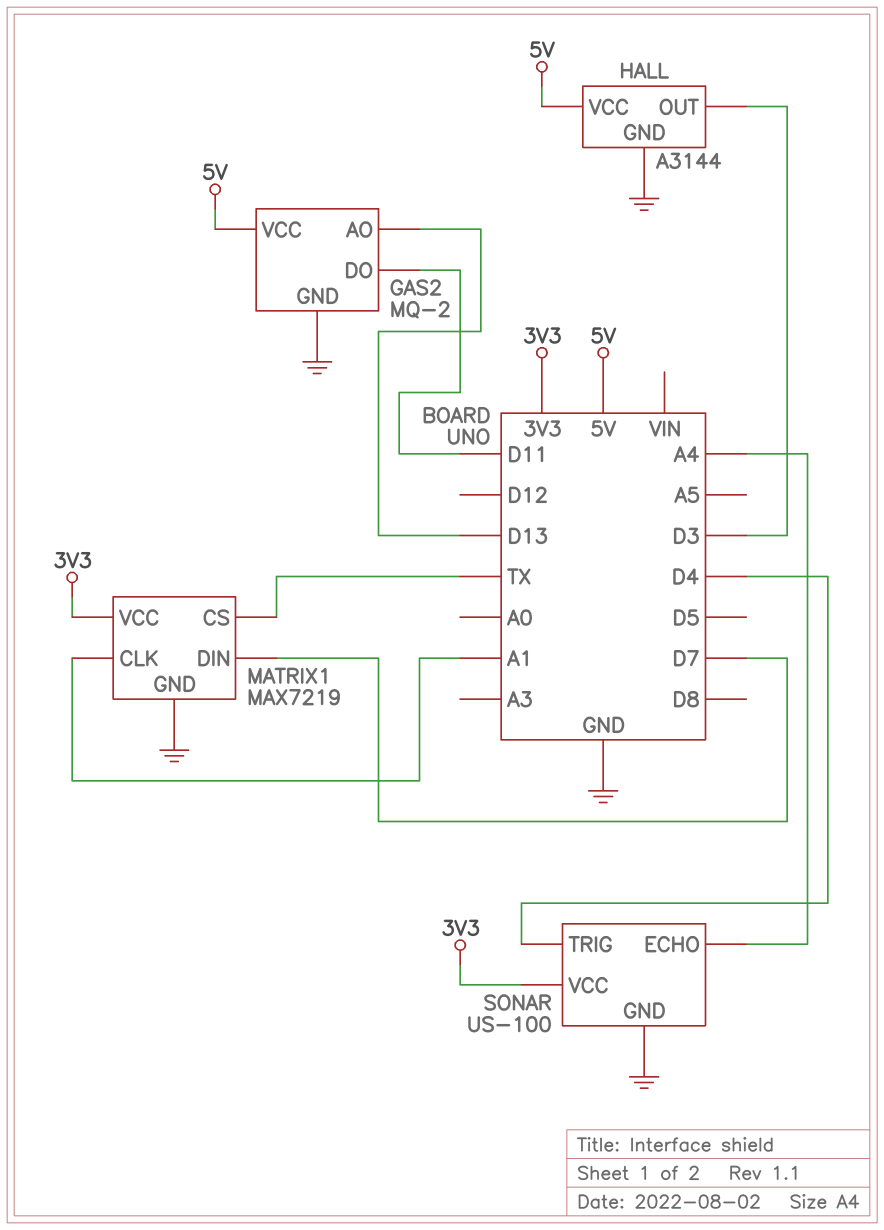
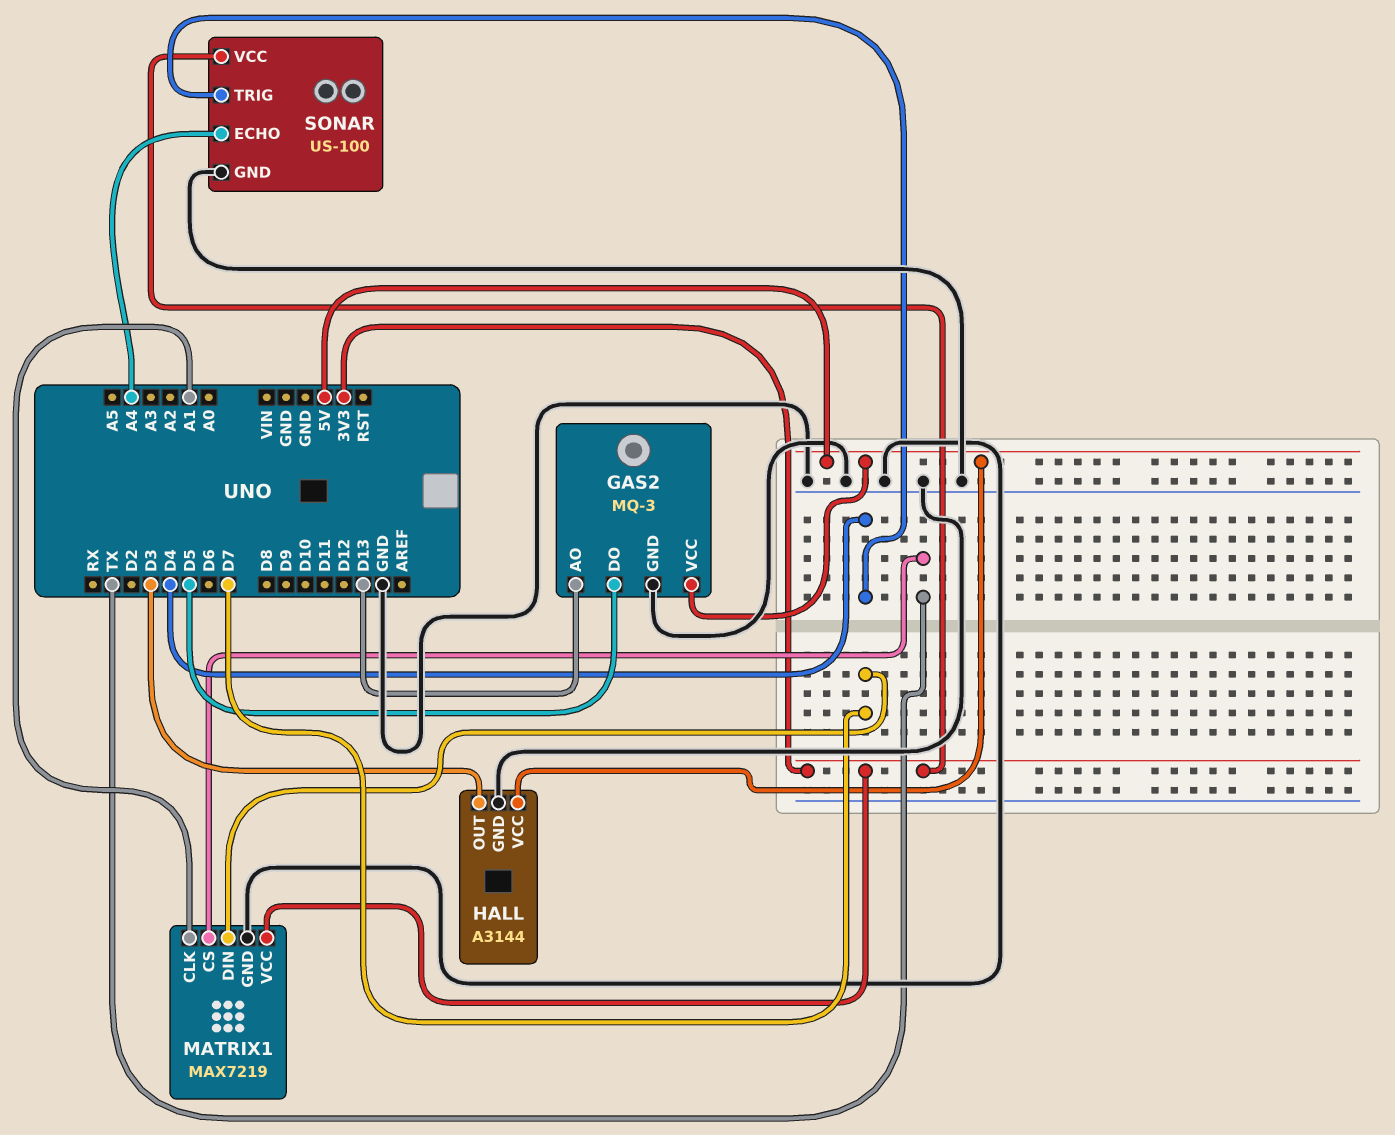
GAS2: MQ-2 -> MQ-3
GAS2 pin DO: D11 -> D5

